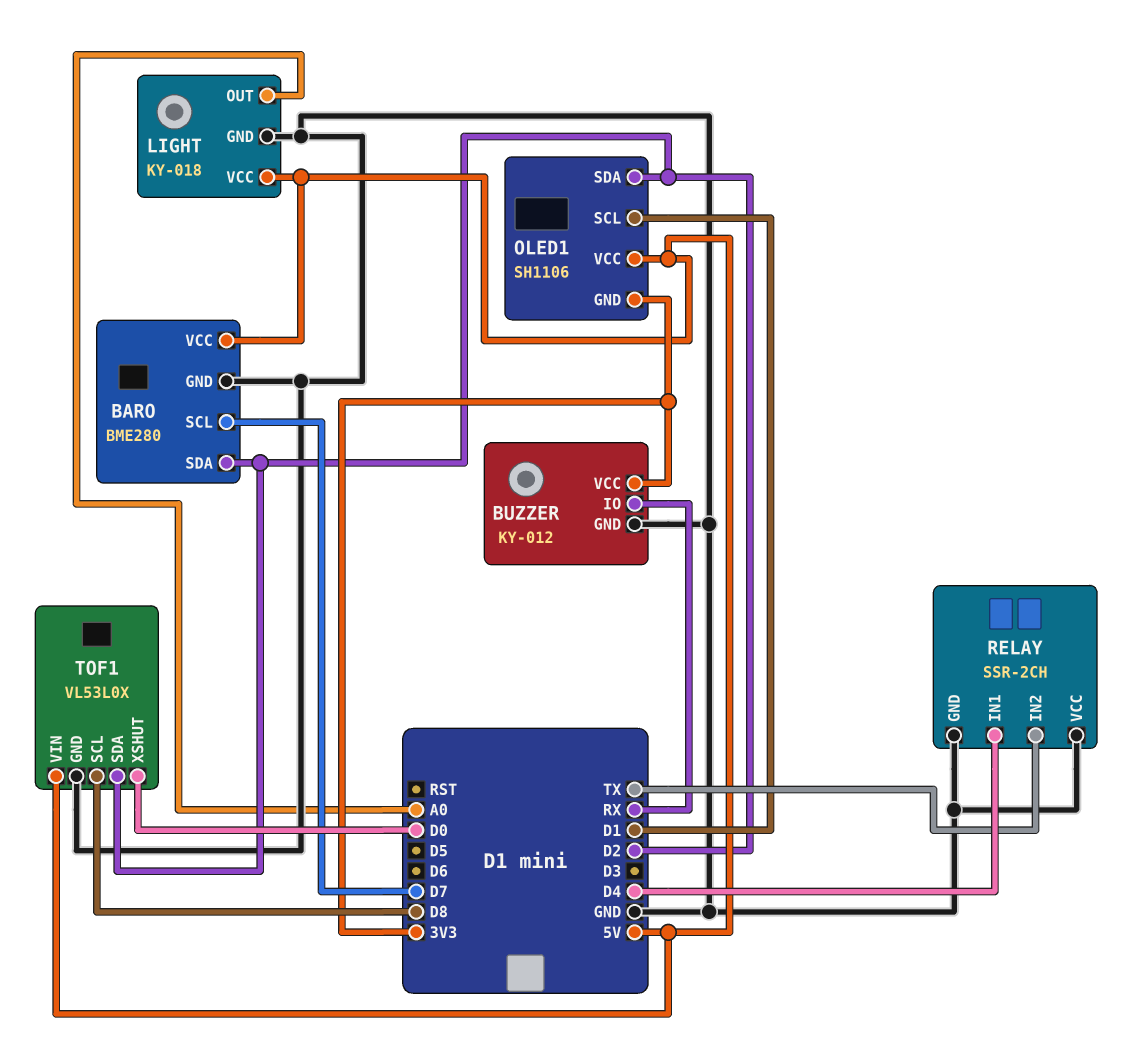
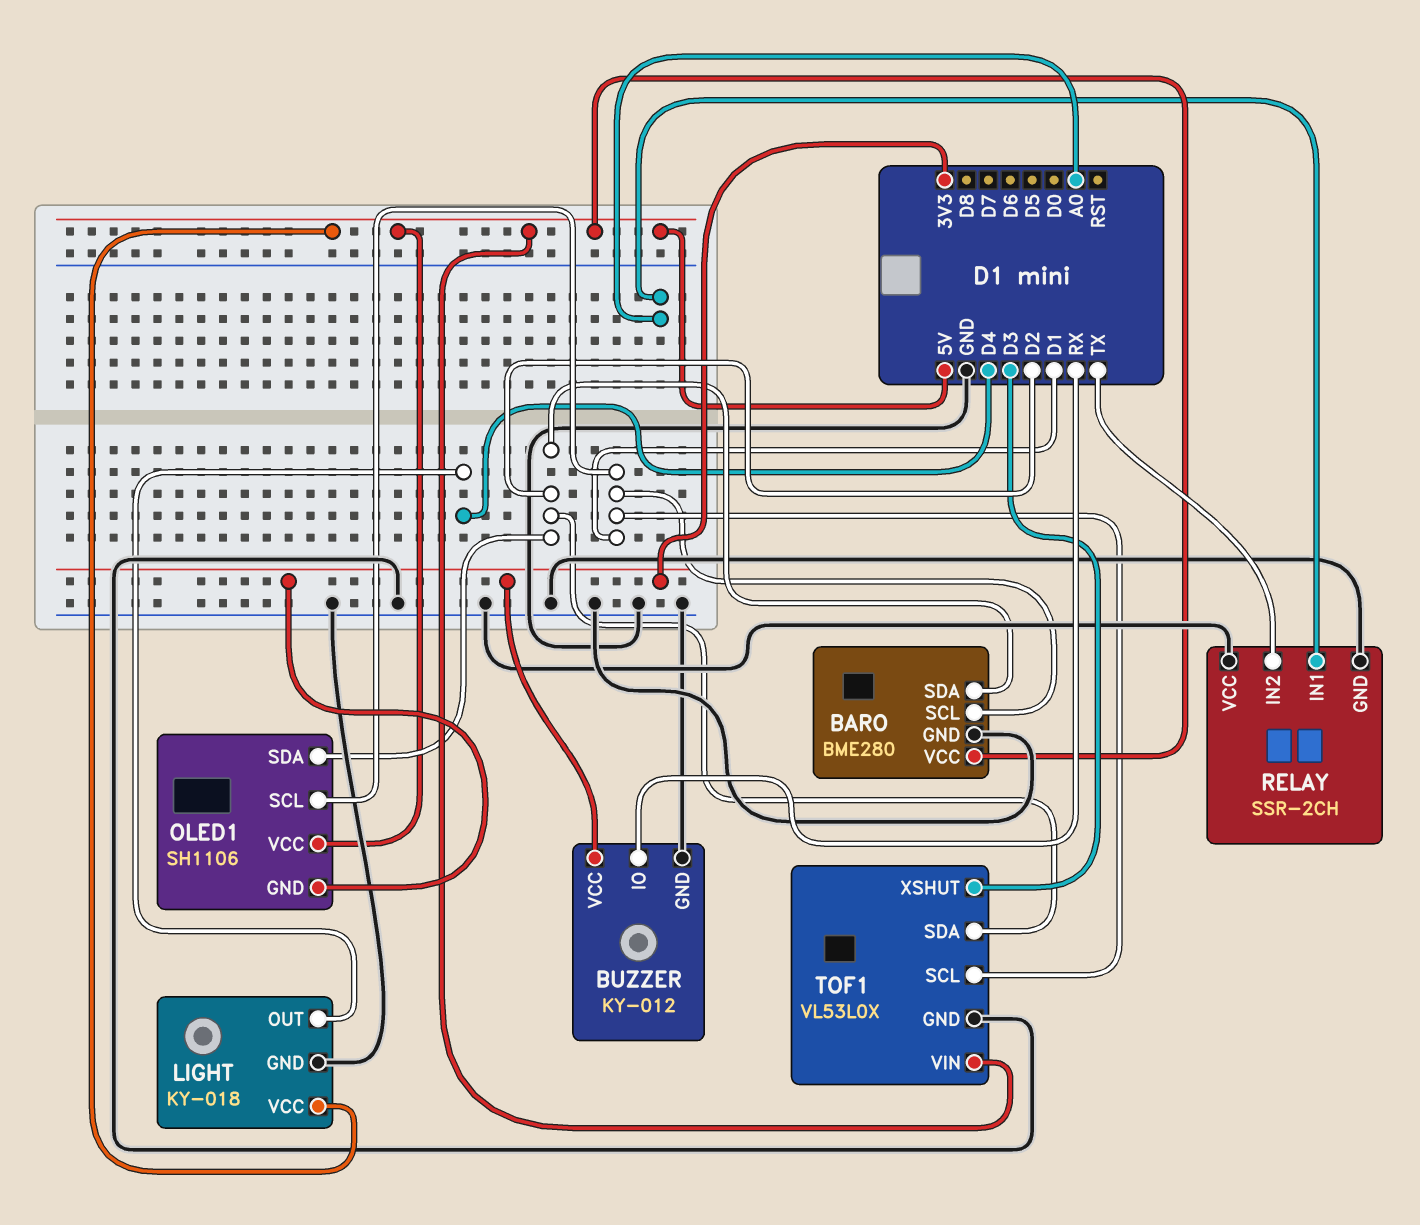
BARO pin SCL: D7 -> D1
LIGHT pin OUT: A0 -> D4
RELAY pin IN1: D4 -> A0
TOF1 pin SCL: D8 -> D1
TOF1 pin XSHUT: D0 -> D3

